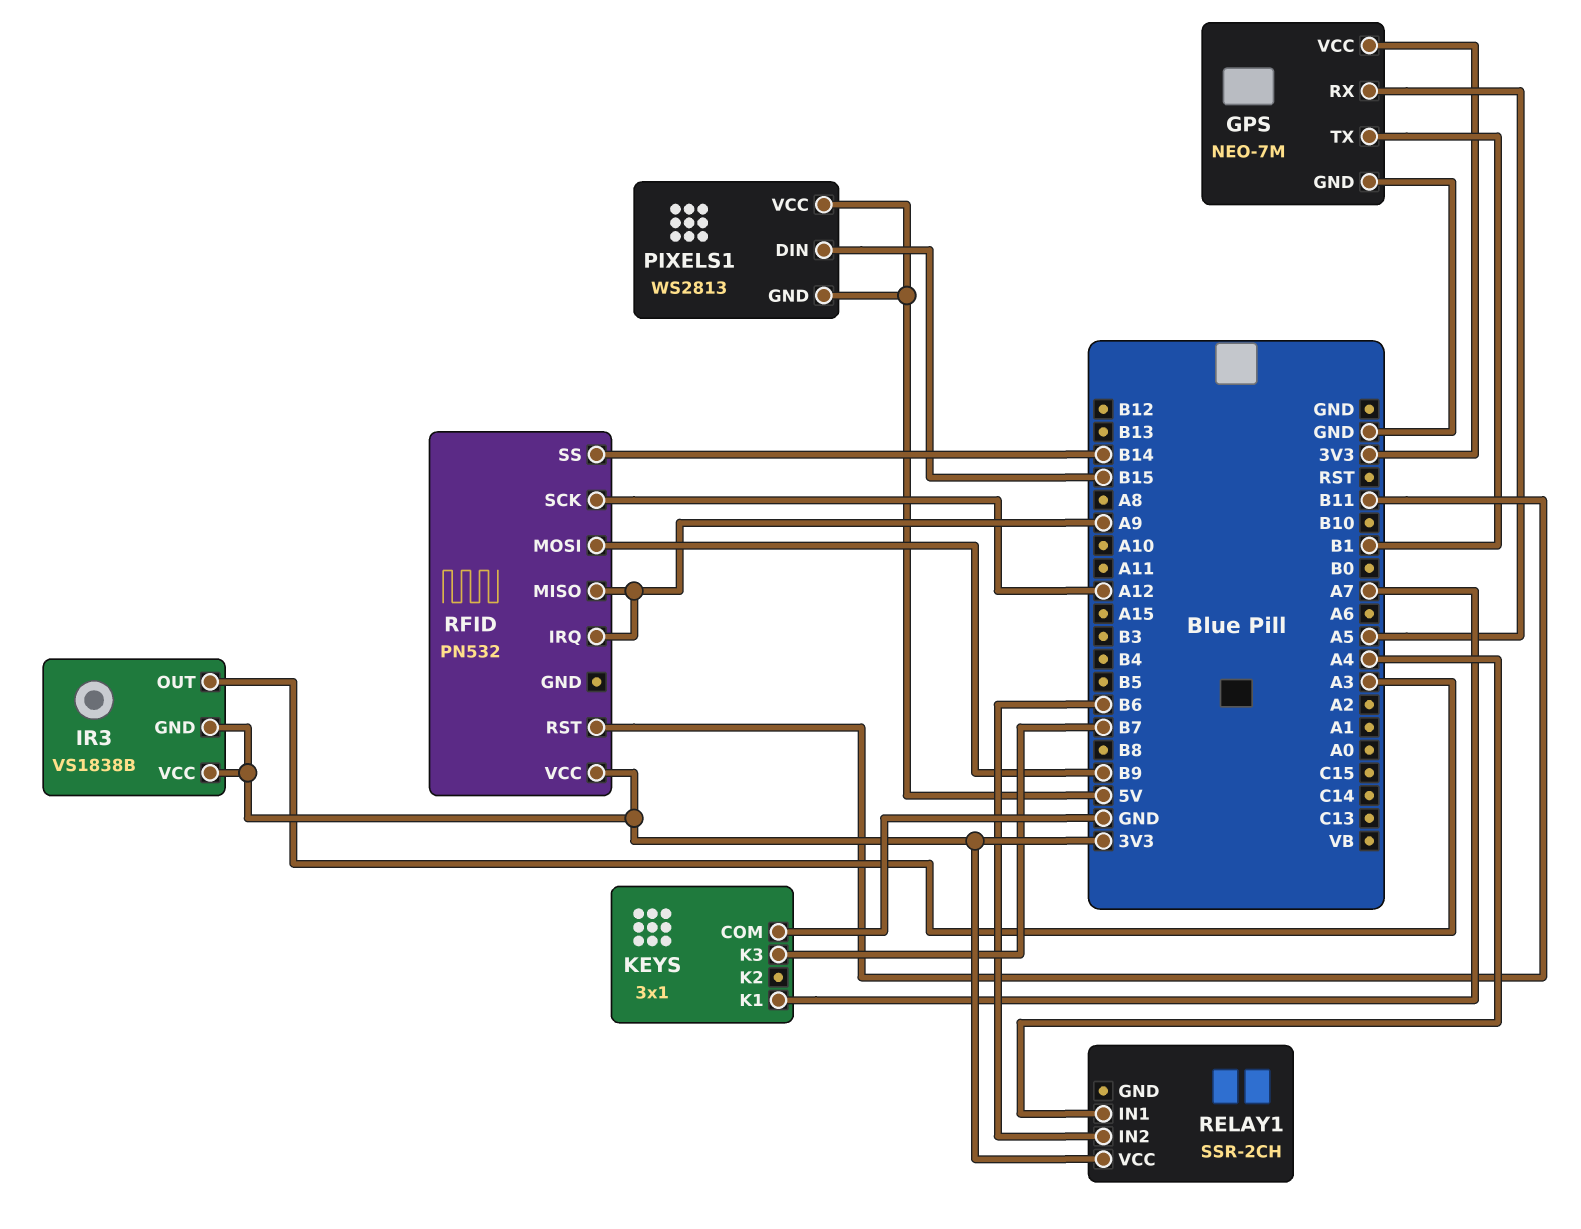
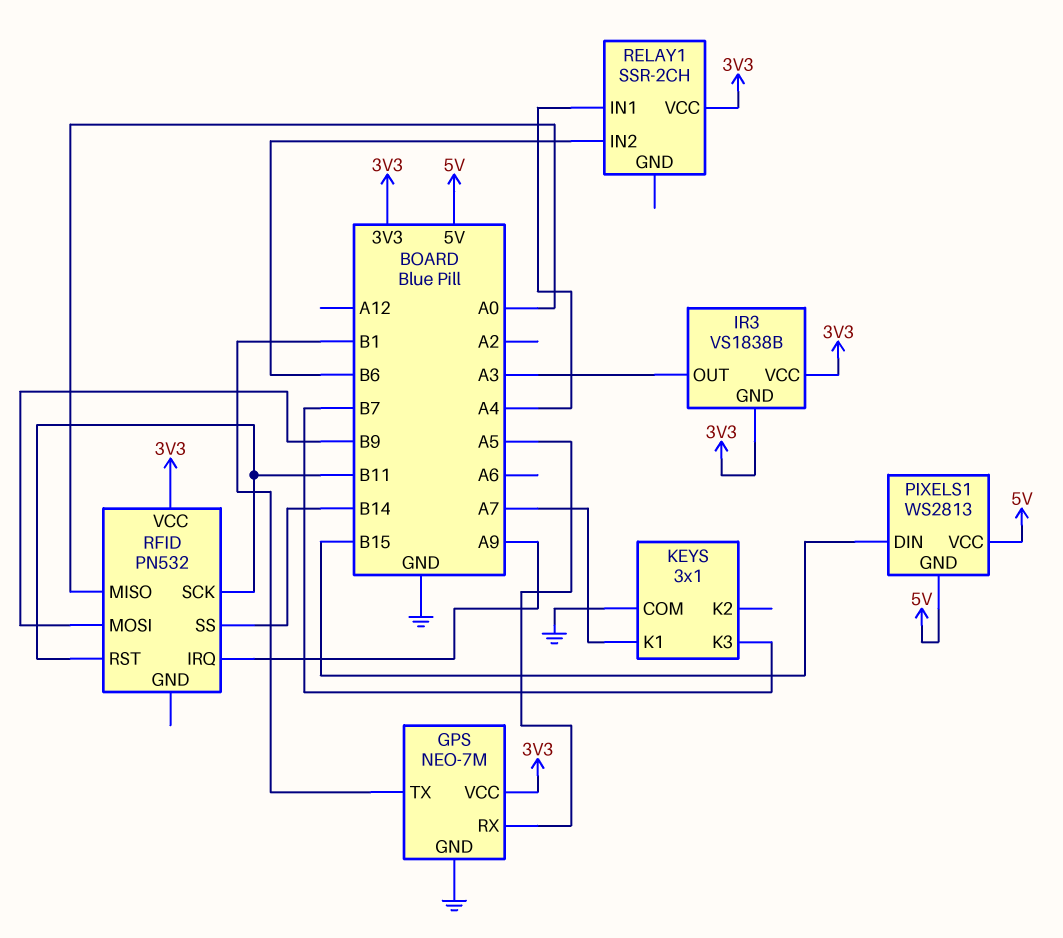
RFID pin MISO: A9 -> A0
RFID pin SCK: A12 -> B11

